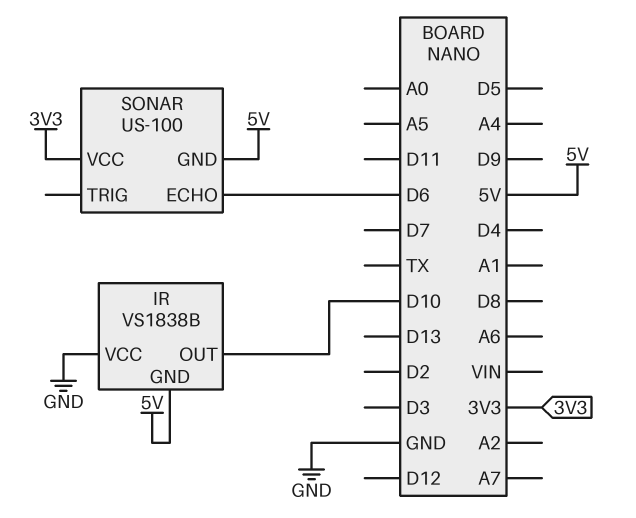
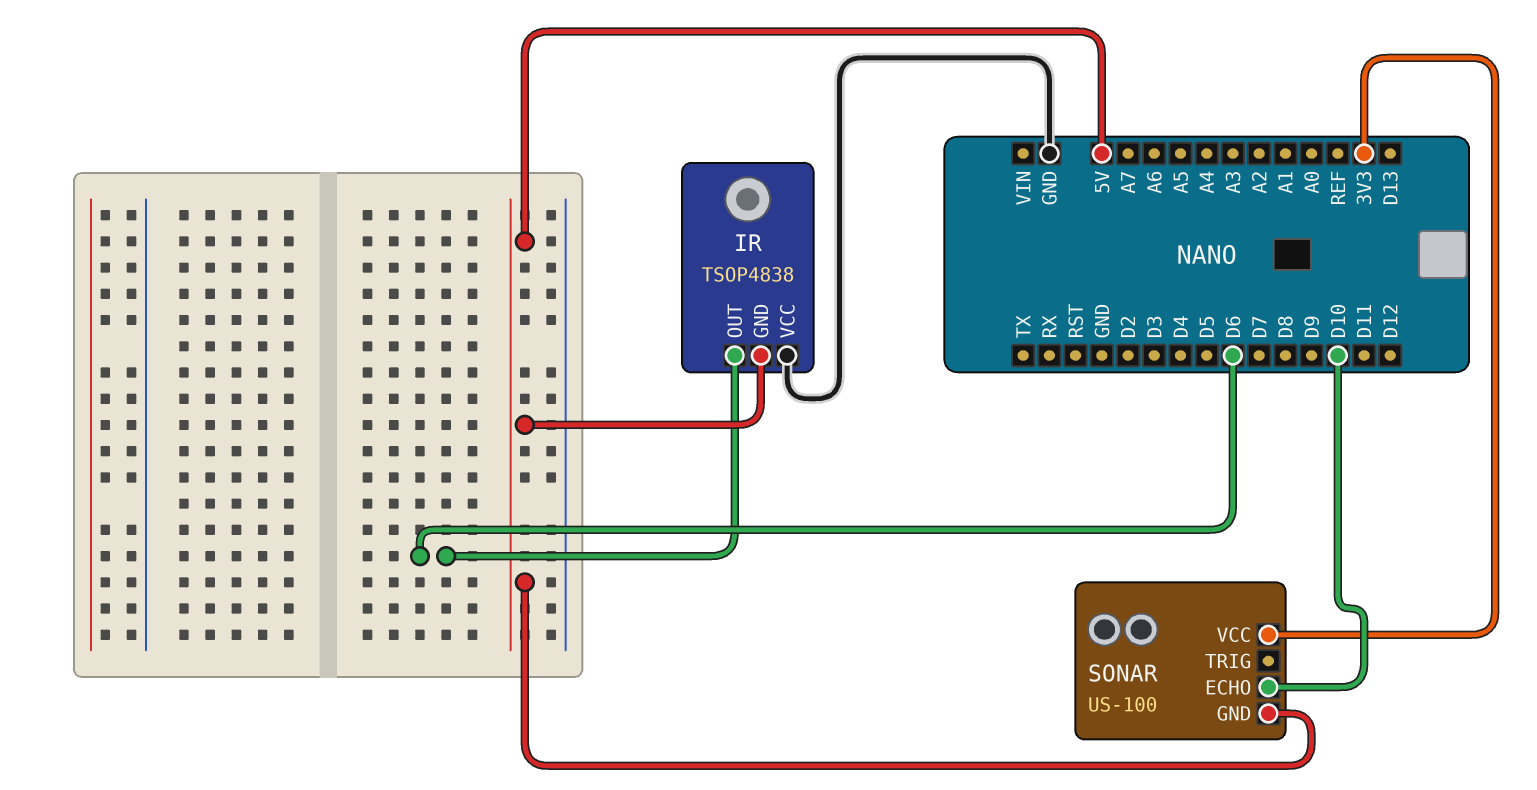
IR: VS1838B -> TSOP4838
IR pin OUT: D10 -> D6
SONAR pin ECHO: D6 -> D10

